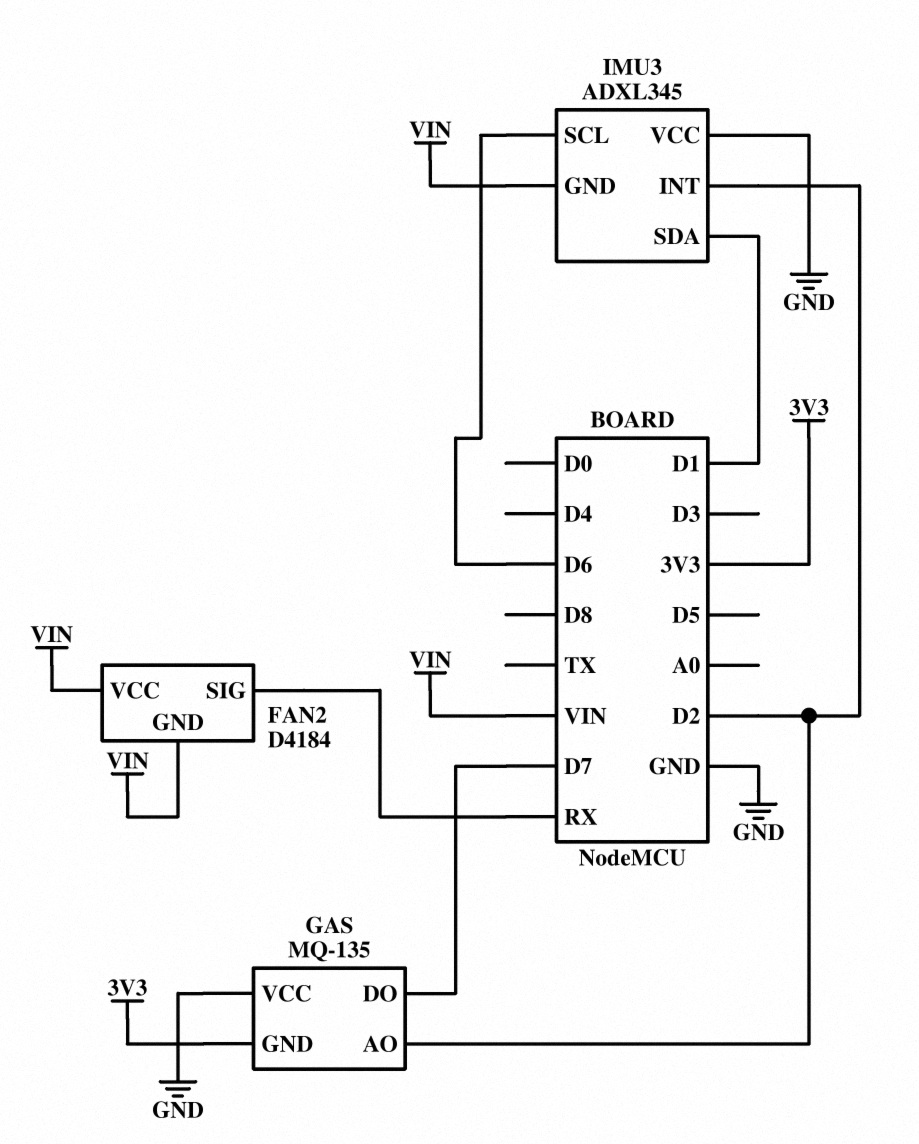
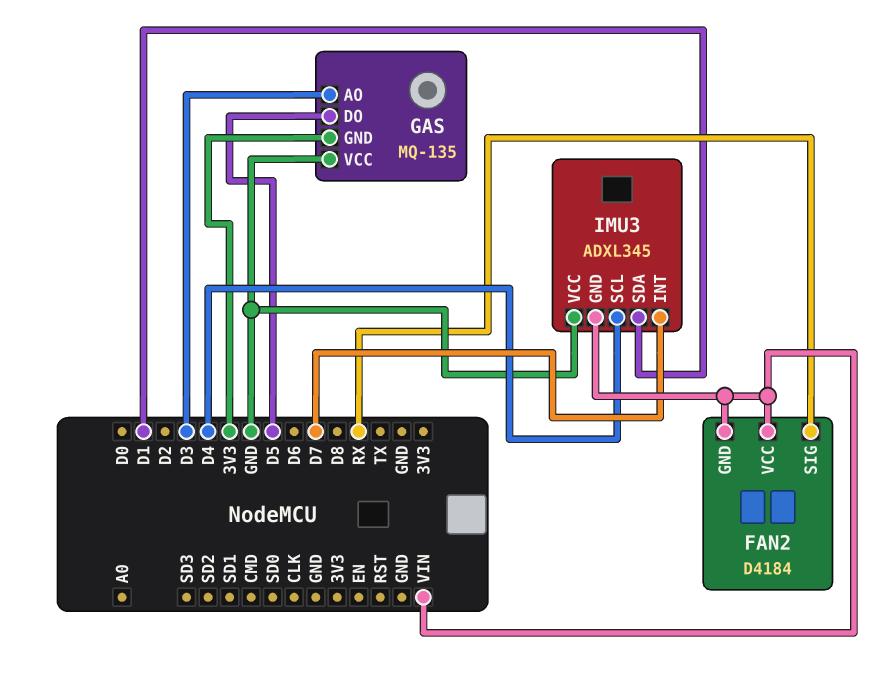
GAS pin AO: D2 -> D3
GAS pin DO: D7 -> D5
IMU3 pin INT: D2 -> D7
IMU3 pin SCL: D6 -> D4

